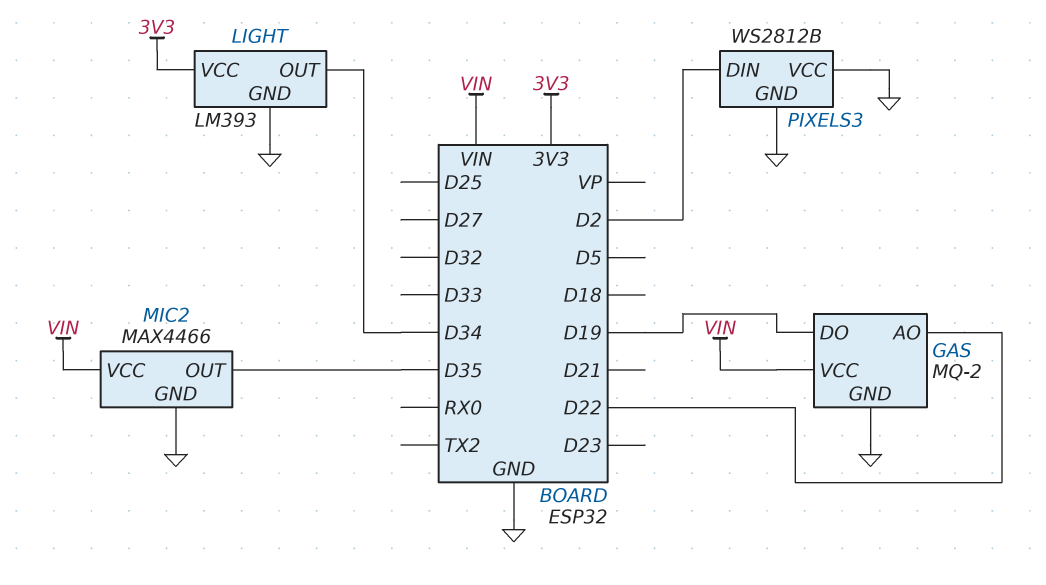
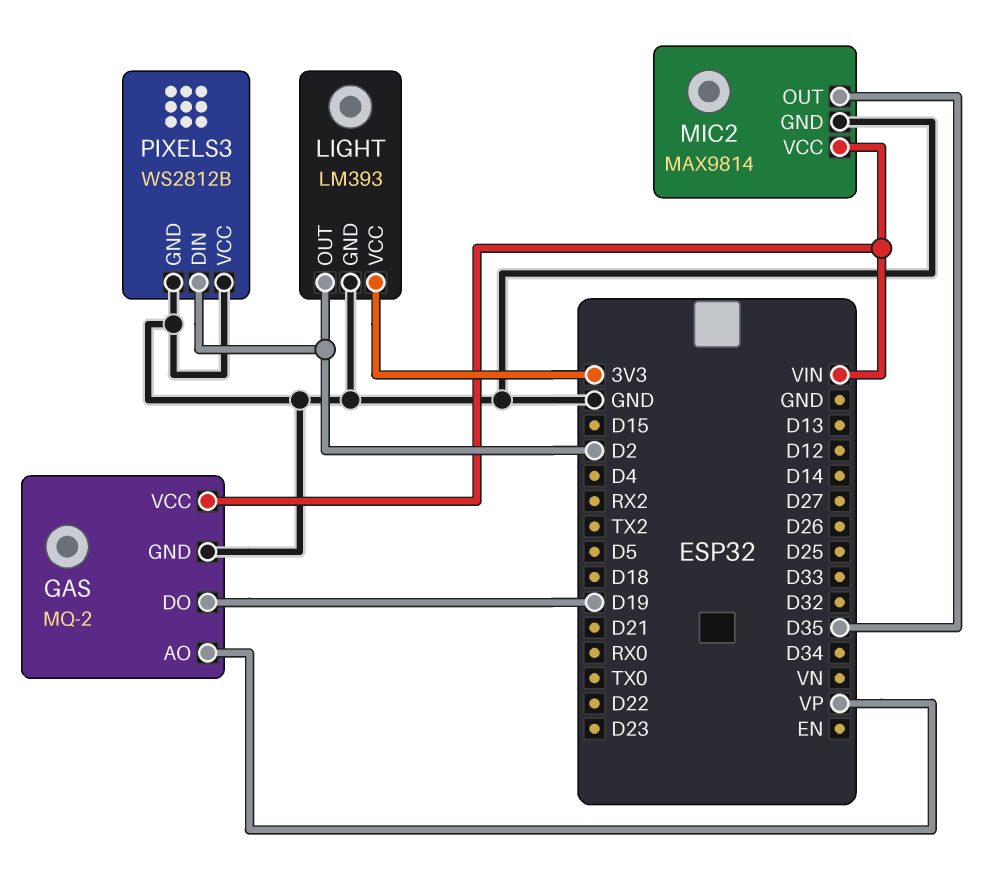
GAS pin AO: D22 -> VP
LIGHT pin OUT: D34 -> D2
MIC2: MAX4466 -> MAX9814

